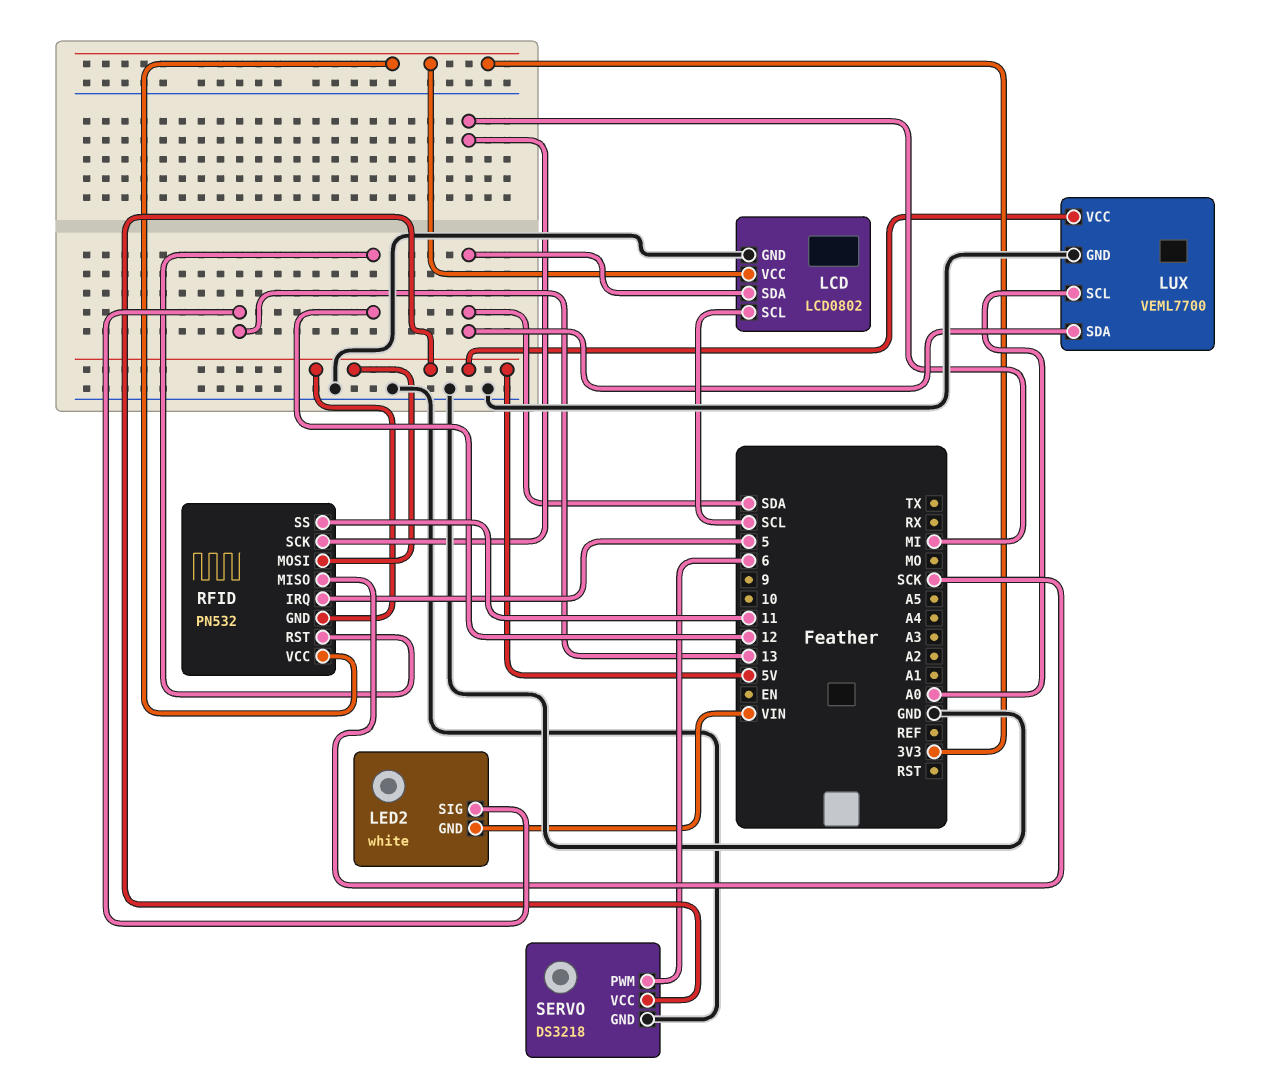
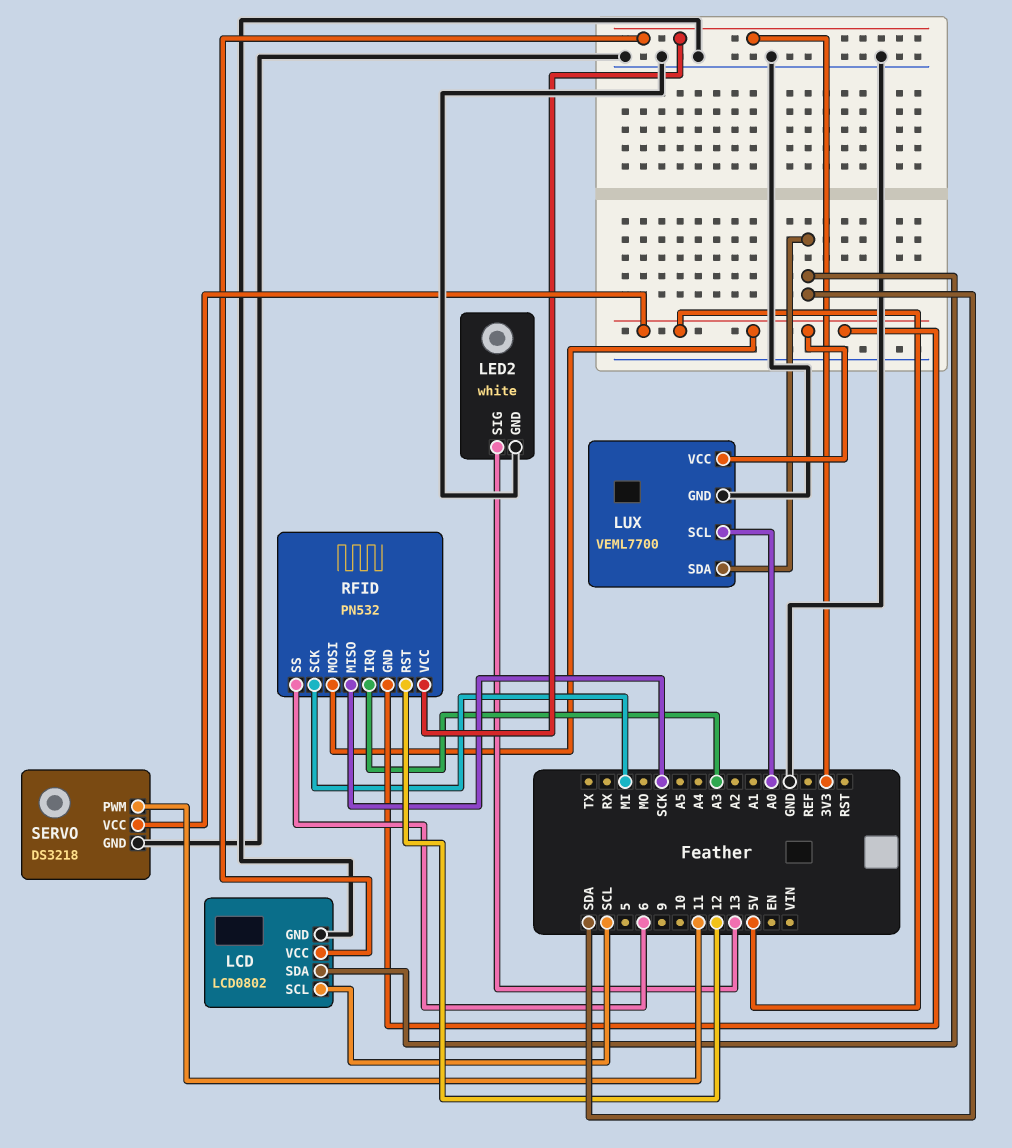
LED2 pin GND: VIN -> GND
RFID pin IRQ: 5 -> A3
RFID pin SS: 11 -> 6
SERVO pin PWM: 6 -> 11

